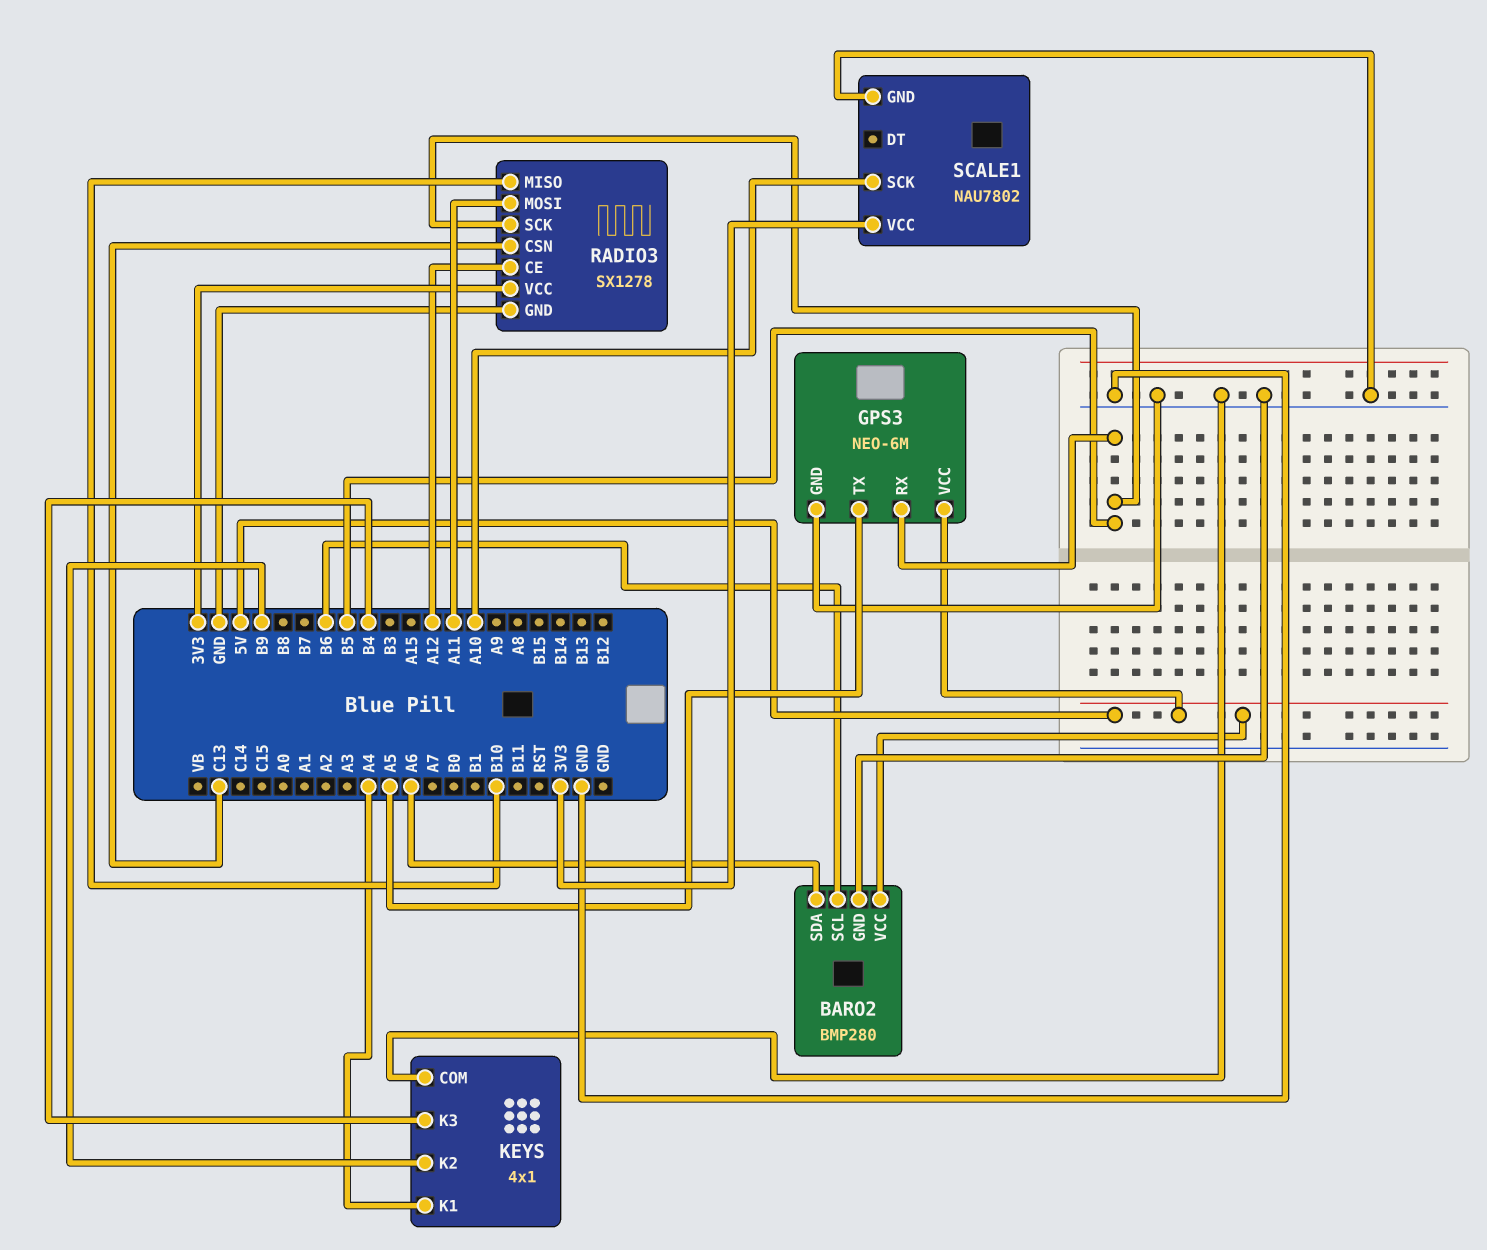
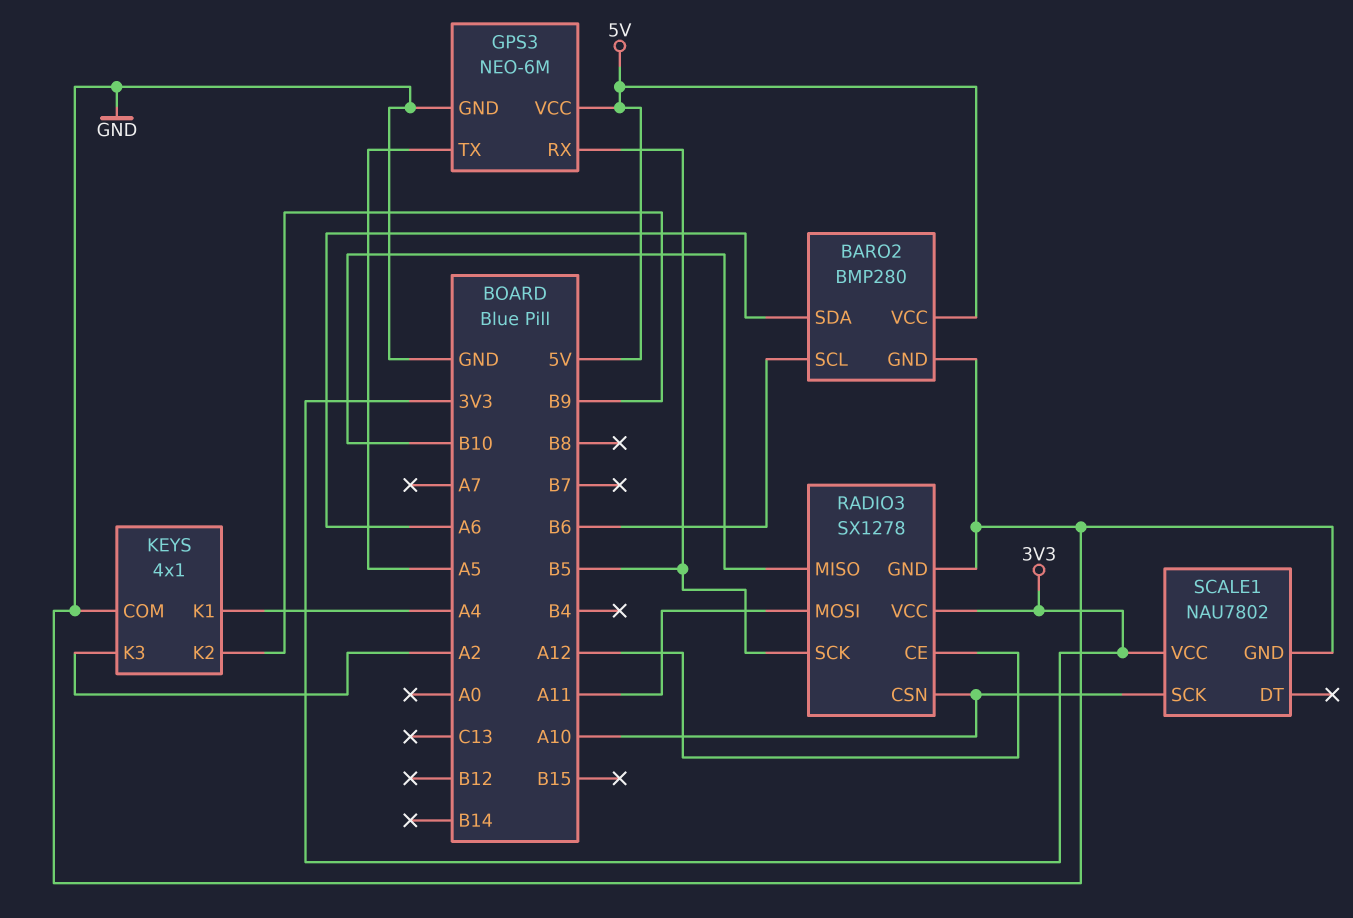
KEYS pin K3: B4 -> A2
RADIO3 pin CSN: C13 -> A10

